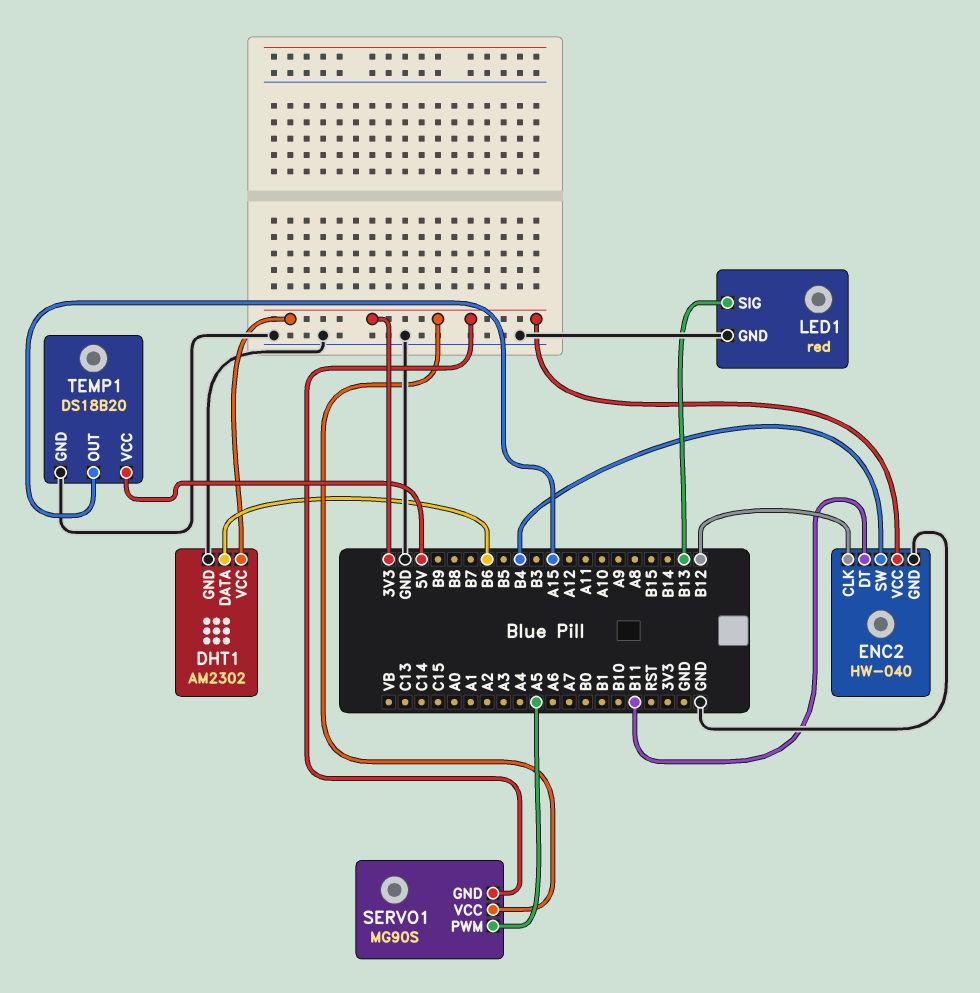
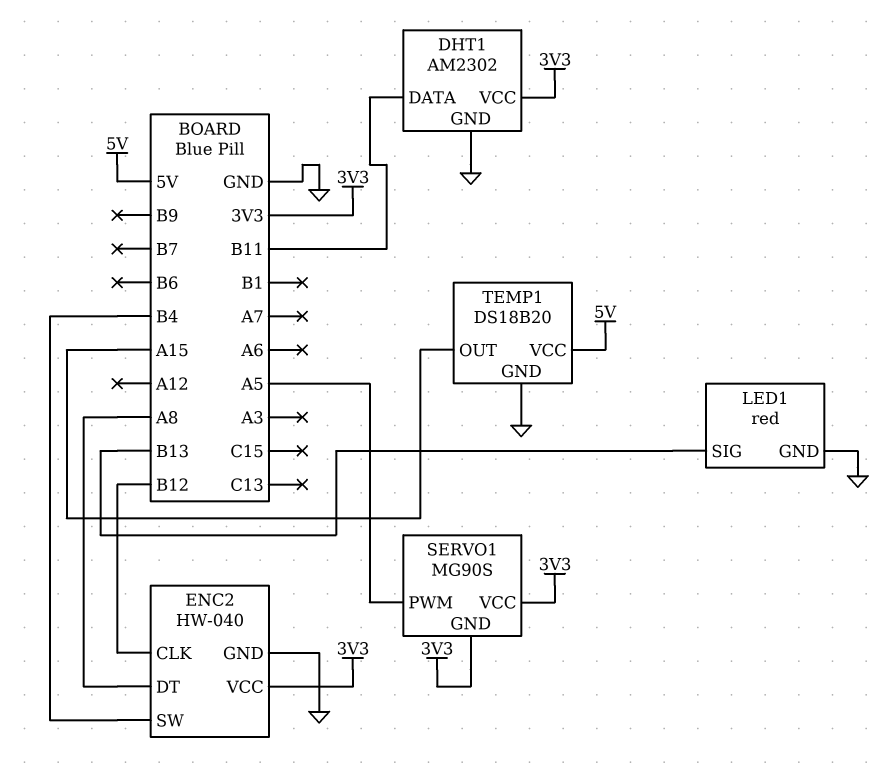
DHT1 pin DATA: B6 -> B11
ENC2 pin DT: B11 -> A8

